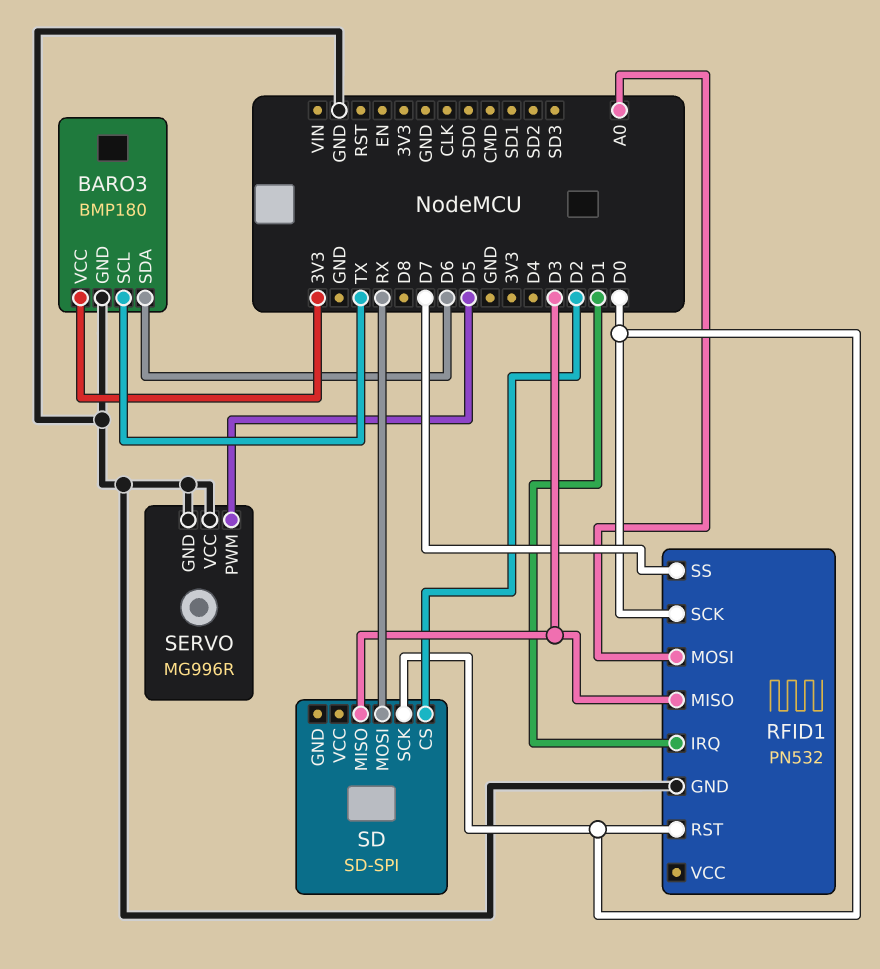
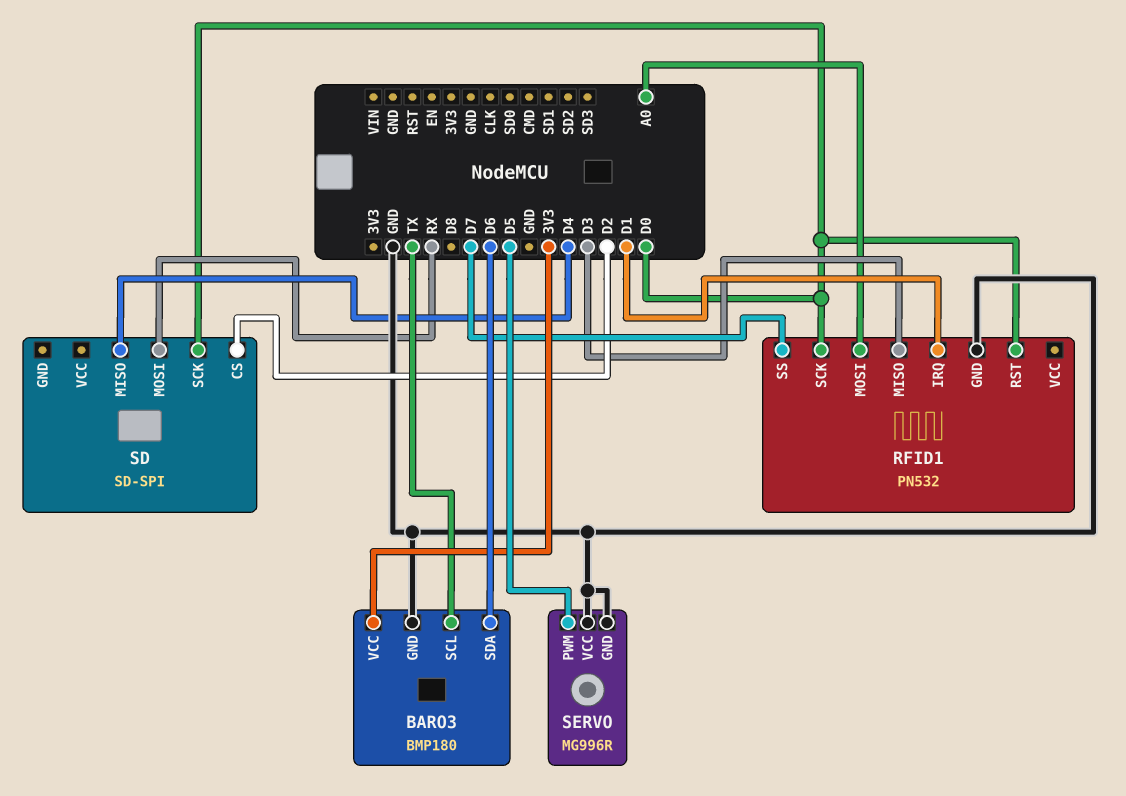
SD pin MISO: D3 -> D4

